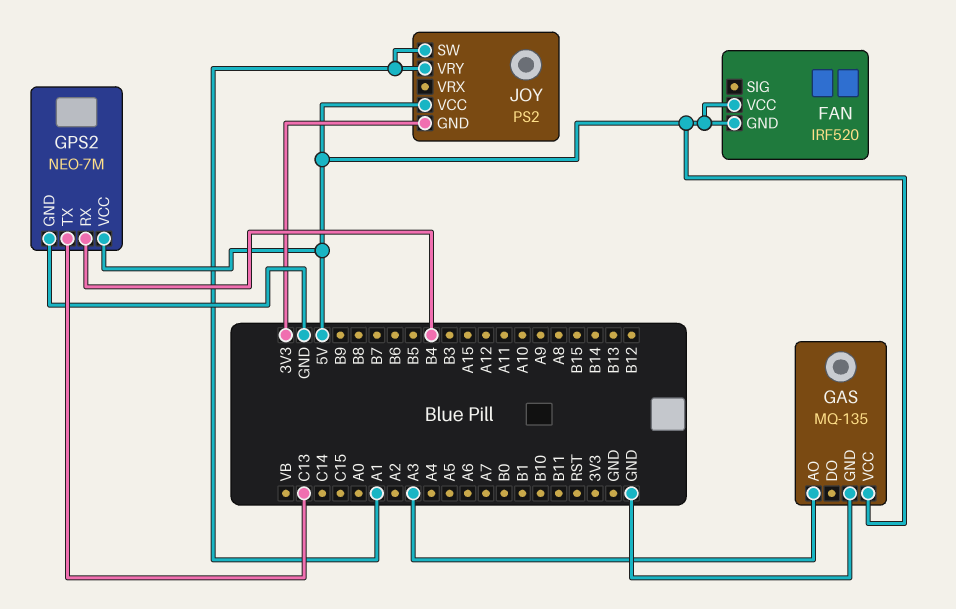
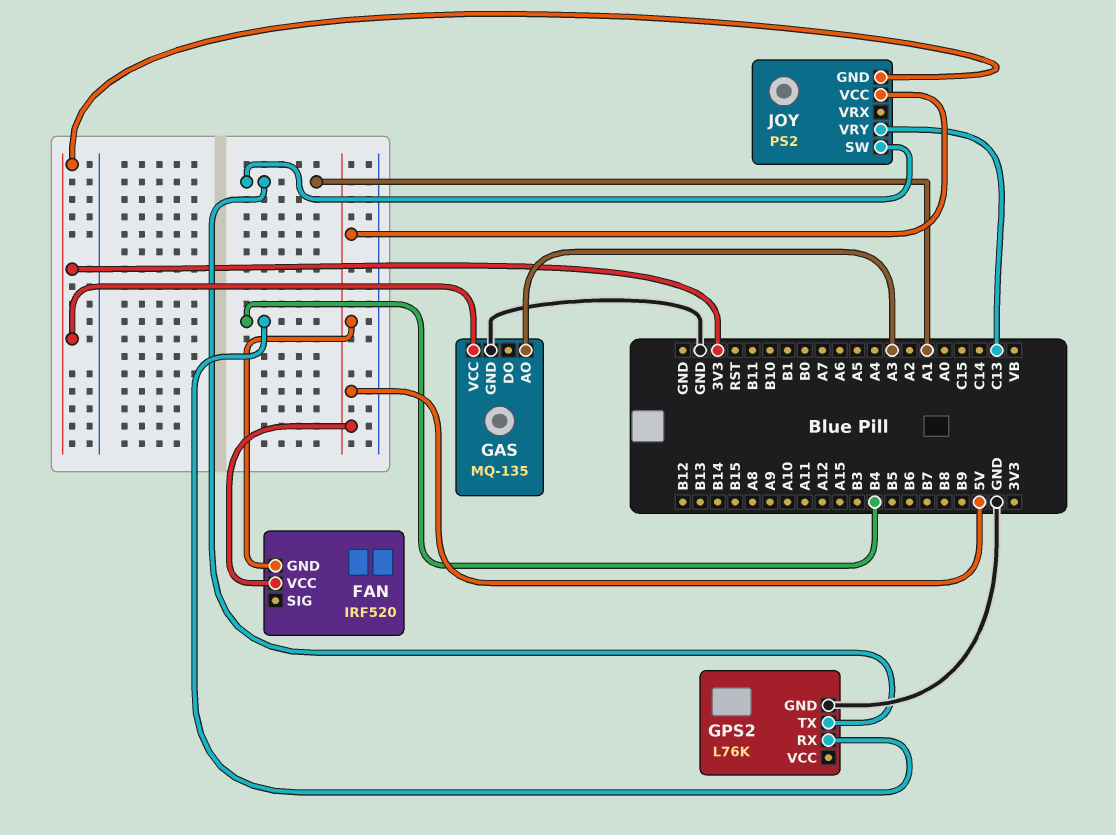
GAS pin VCC: 5V -> 3V3
GPS2: NEO-7M -> L76K
GPS2 pin TX: C13 -> A1
GPS2 pin VCC: 5V -> none
JOY pin VRY: A1 -> C13

